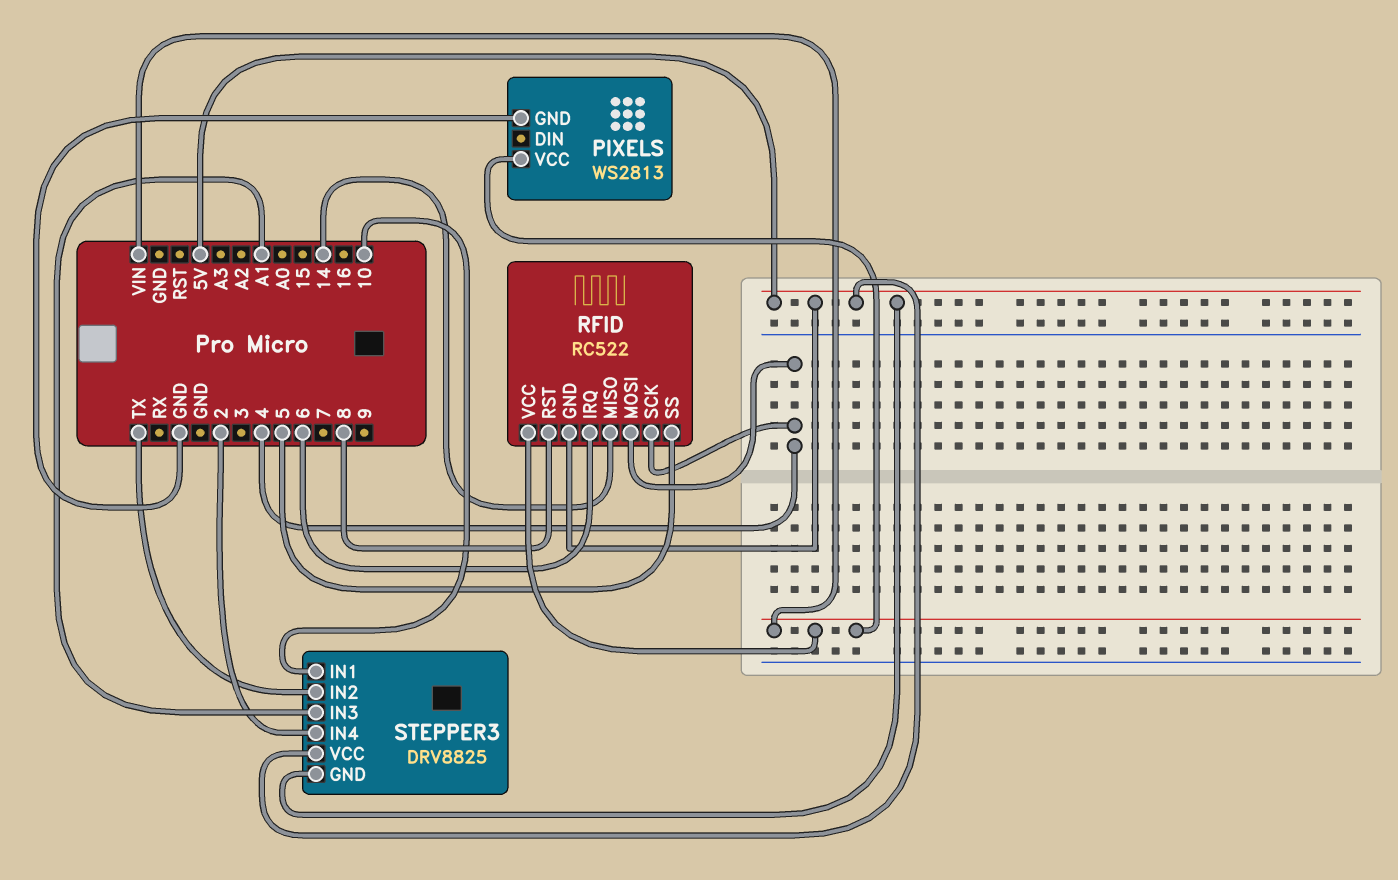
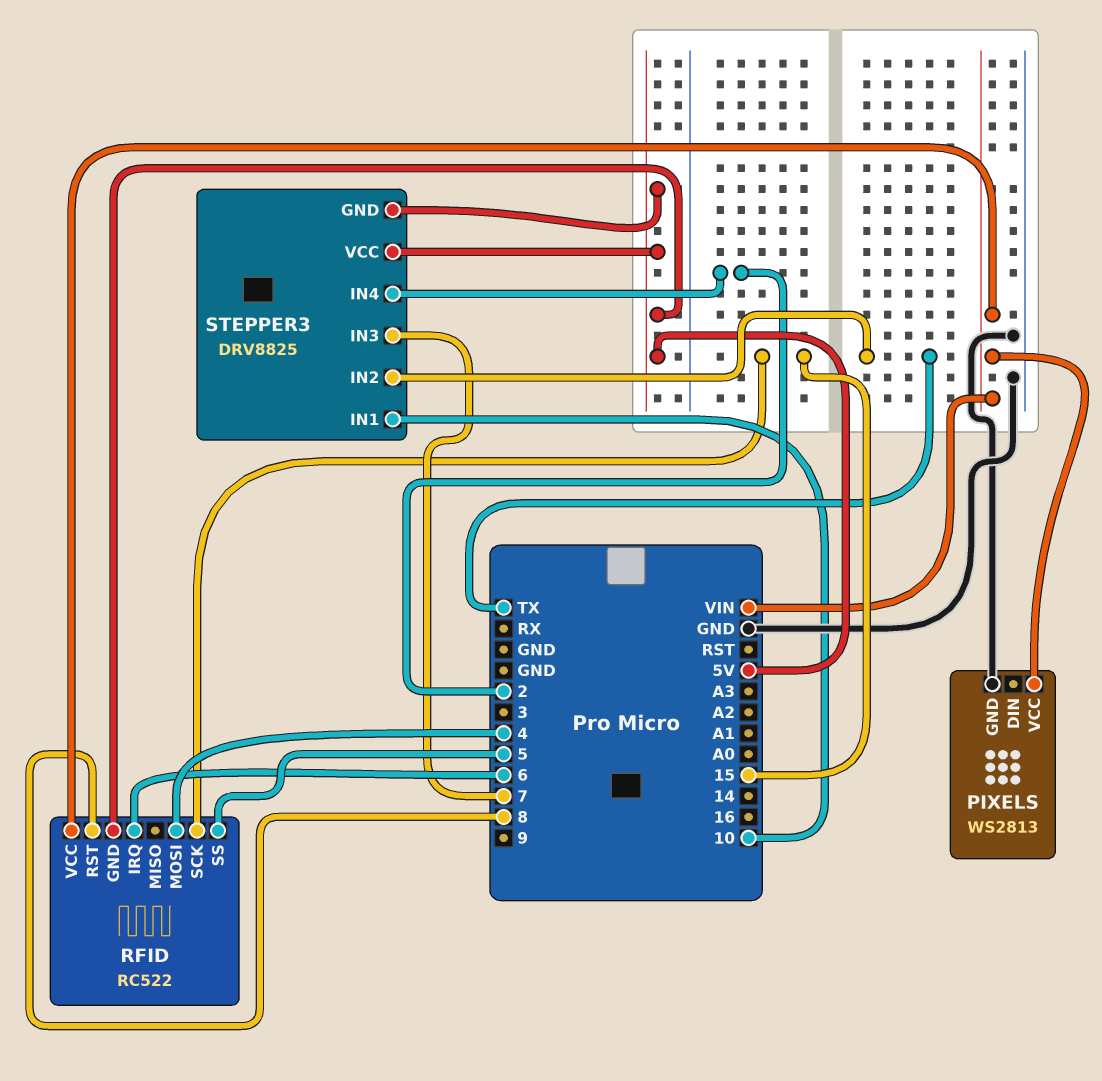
RFID pin MISO: 14 -> none
RFID pin SCK: 4 -> 15
STEPPER3 pin IN3: A1 -> 7

